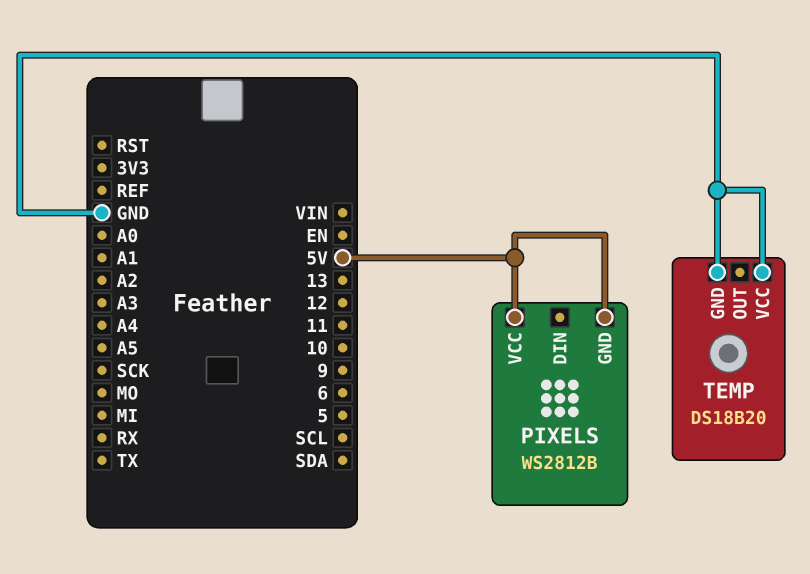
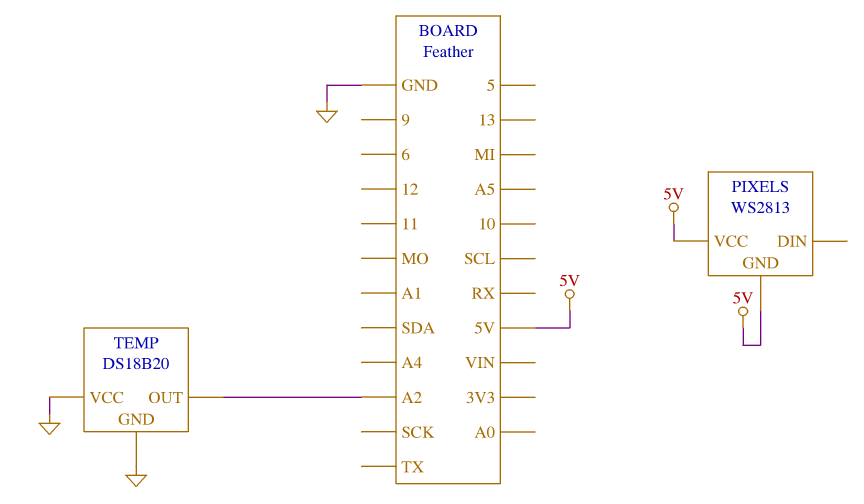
PIXELS: WS2812B -> WS2813
TEMP pin OUT: none -> A2

